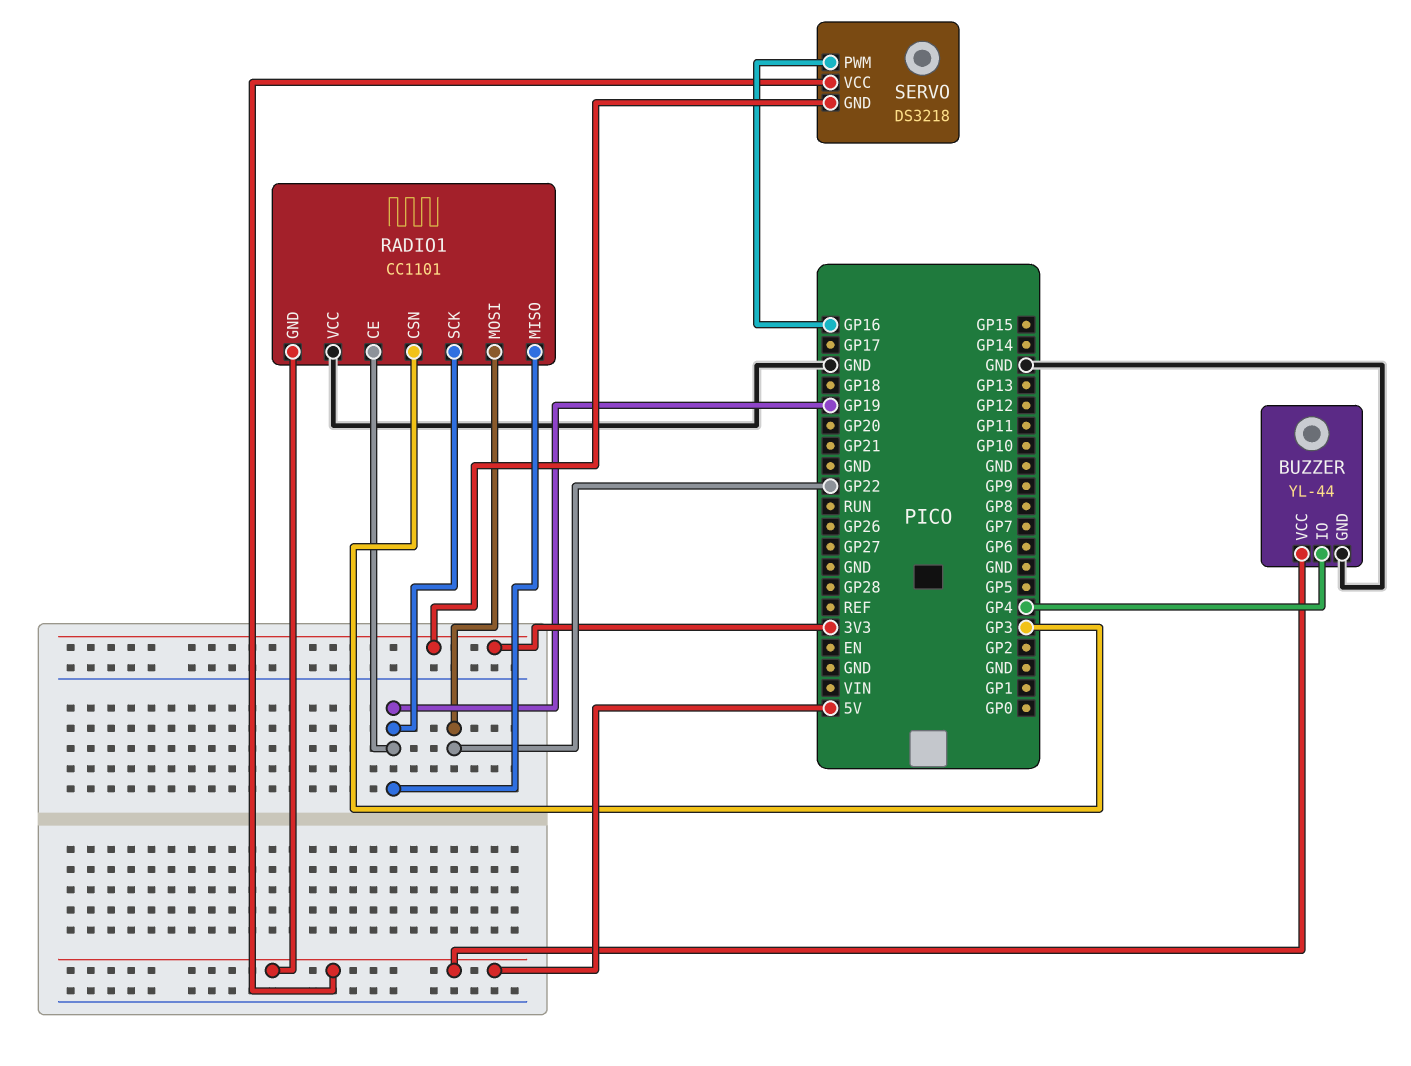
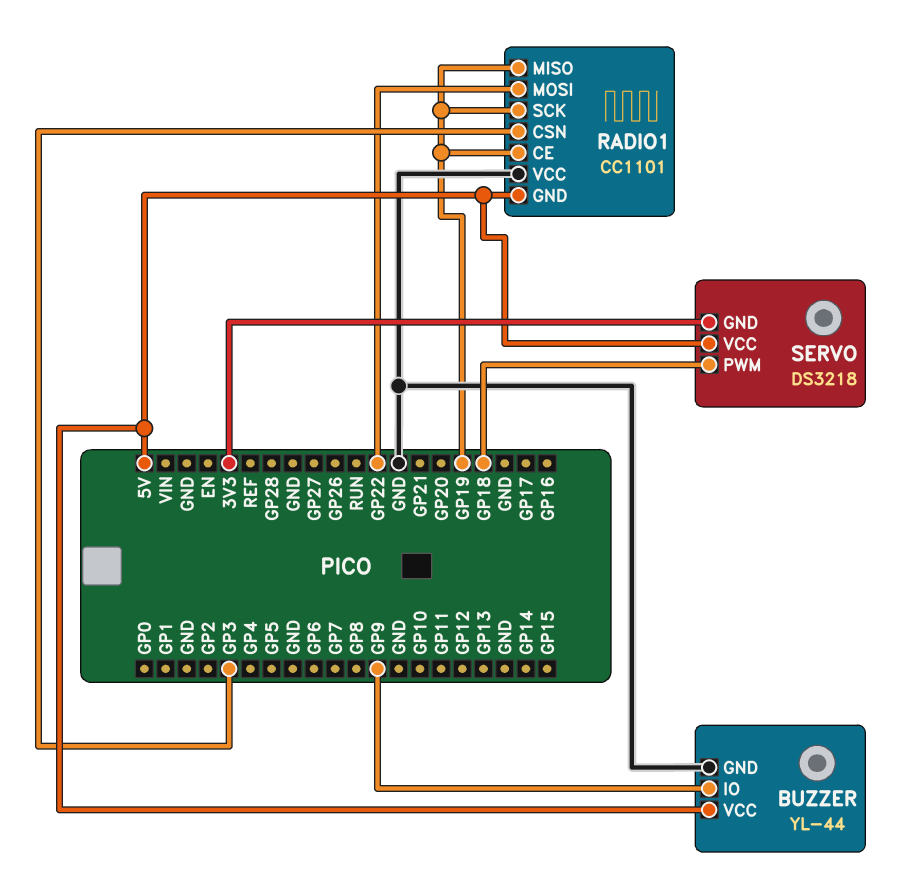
BUZZER pin IO: GP4 -> GP9
SERVO pin PWM: GP16 -> GP18

